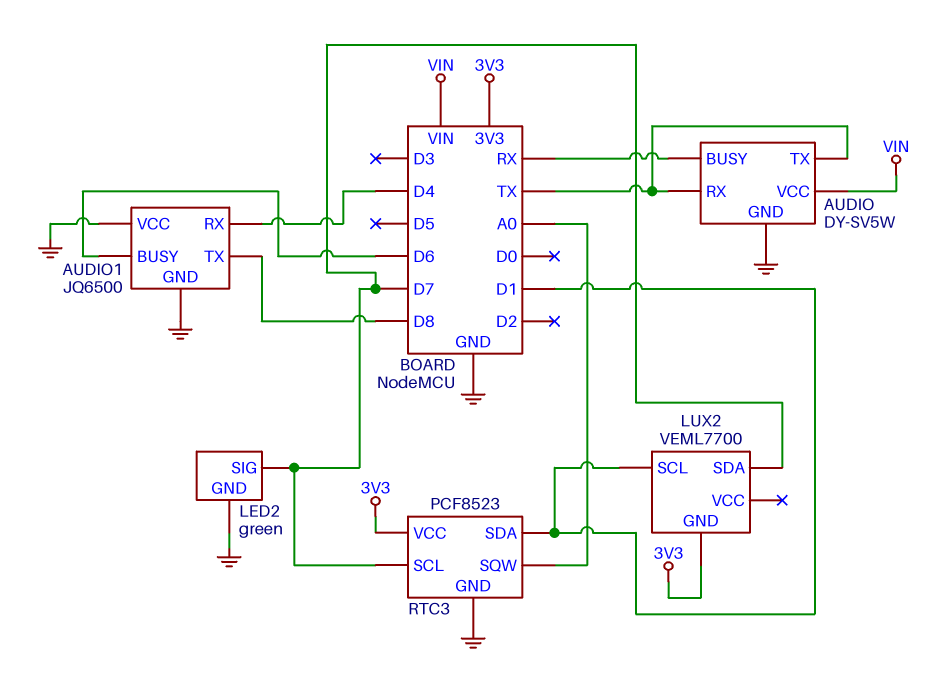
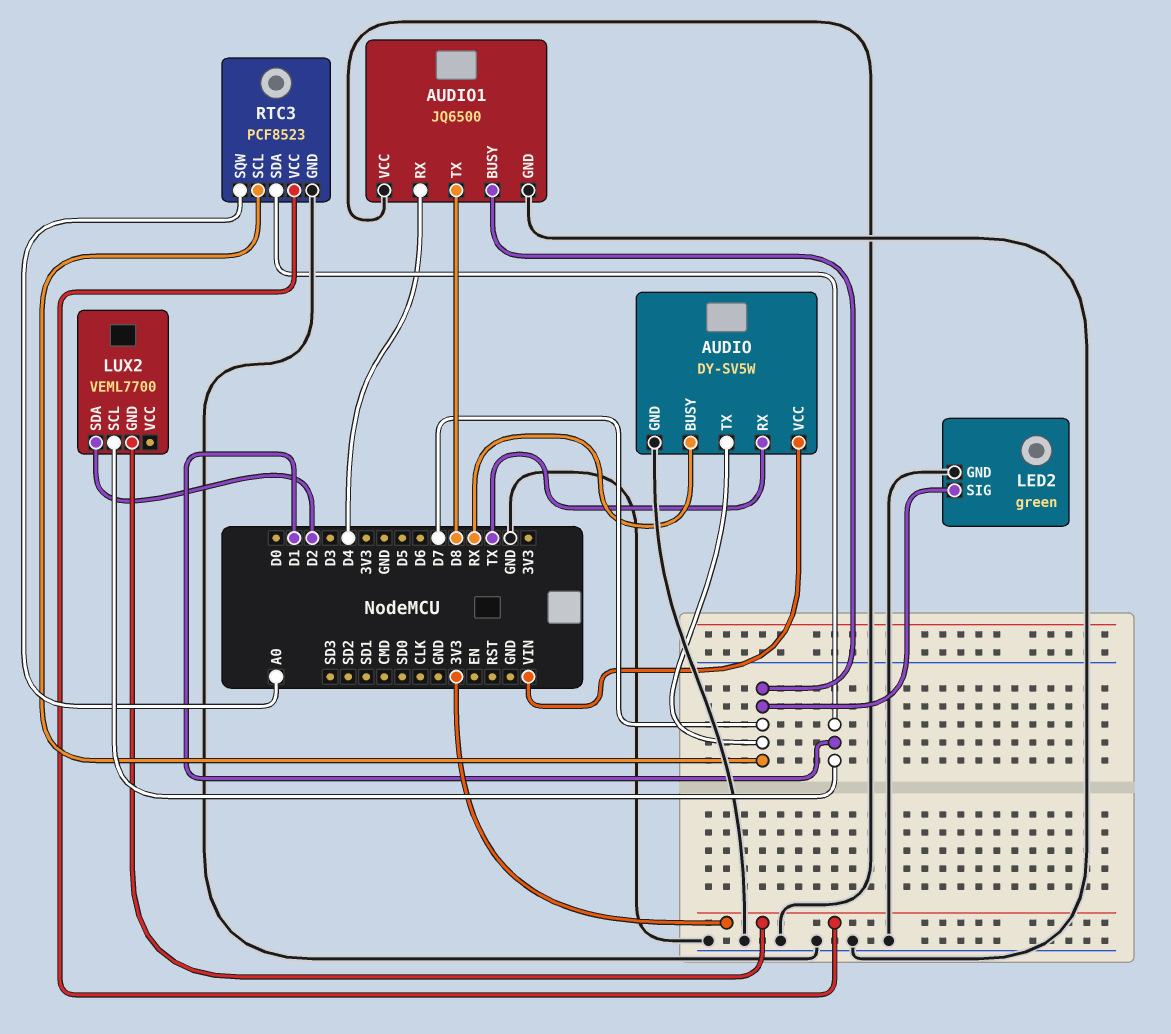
AUDIO pin TX: TX -> D7
AUDIO1 pin BUSY: D6 -> D7
LUX2 pin SDA: D7 -> D2

